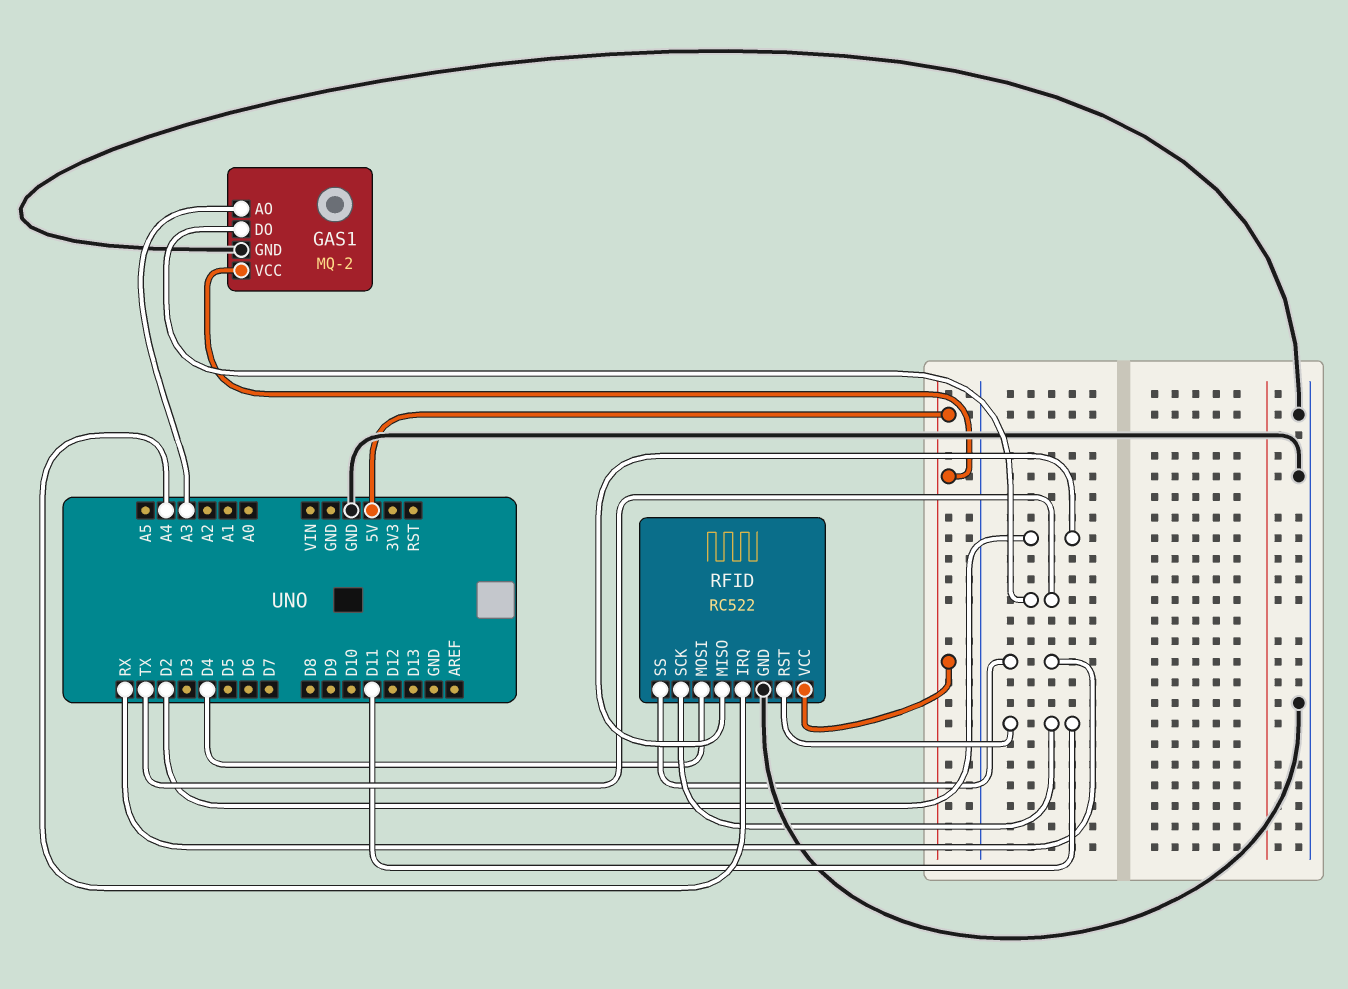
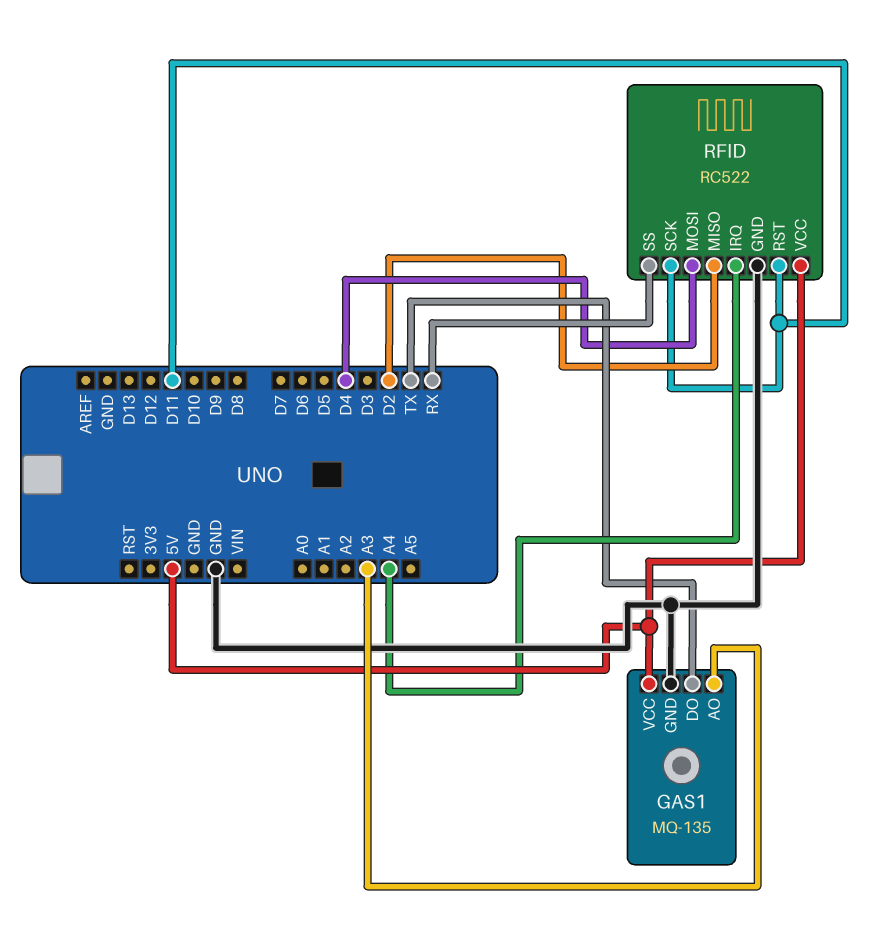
GAS1: MQ-2 -> MQ-135

